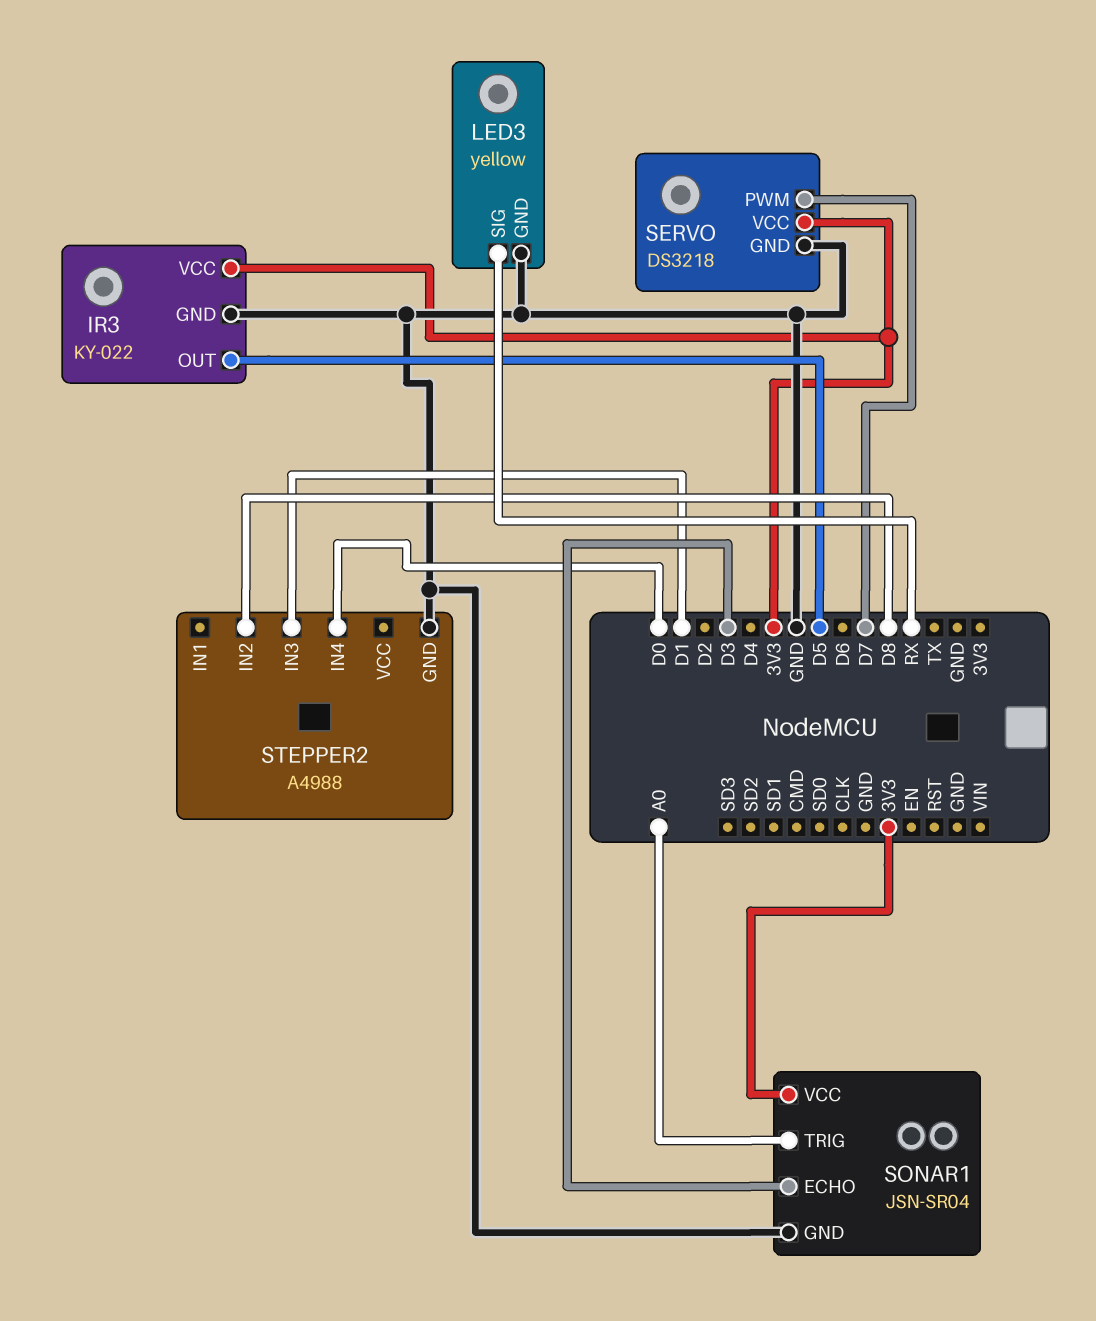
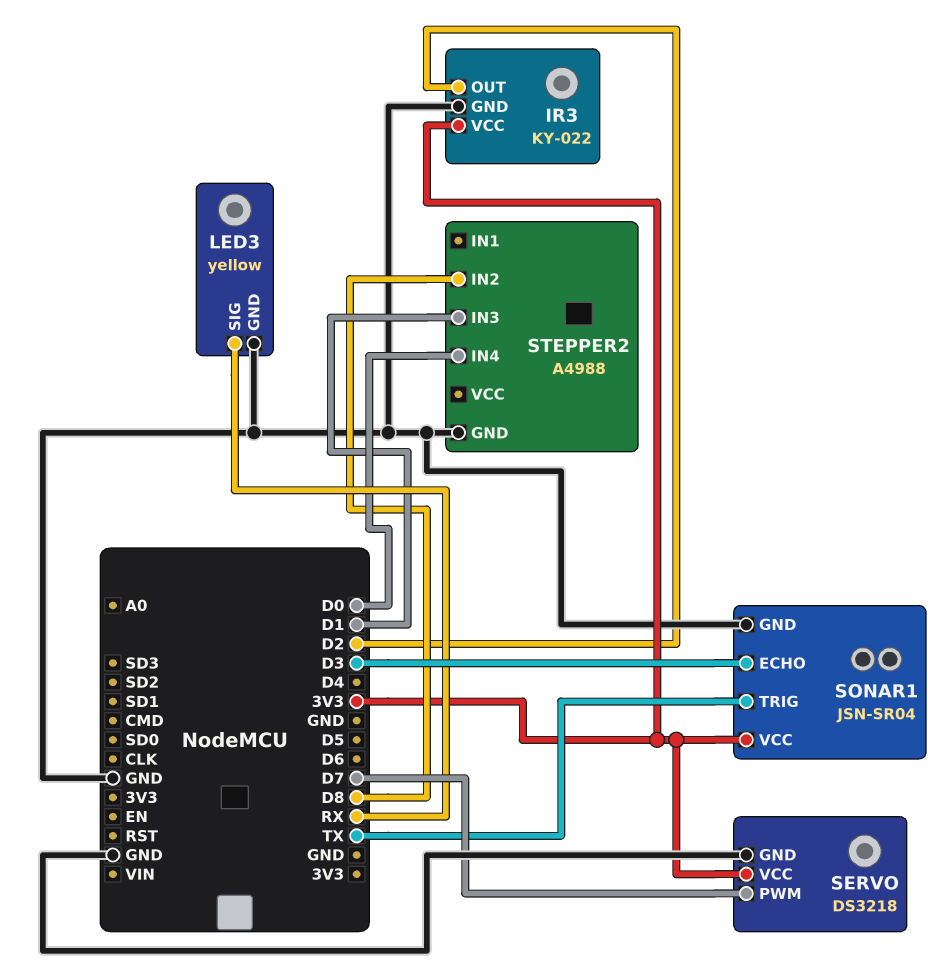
IR3 pin OUT: D5 -> D2
SONAR1 pin TRIG: A0 -> TX

